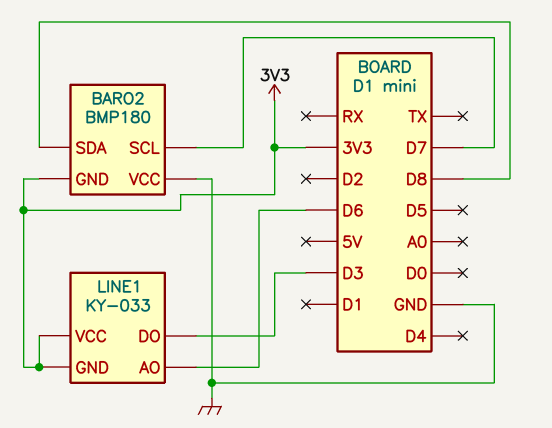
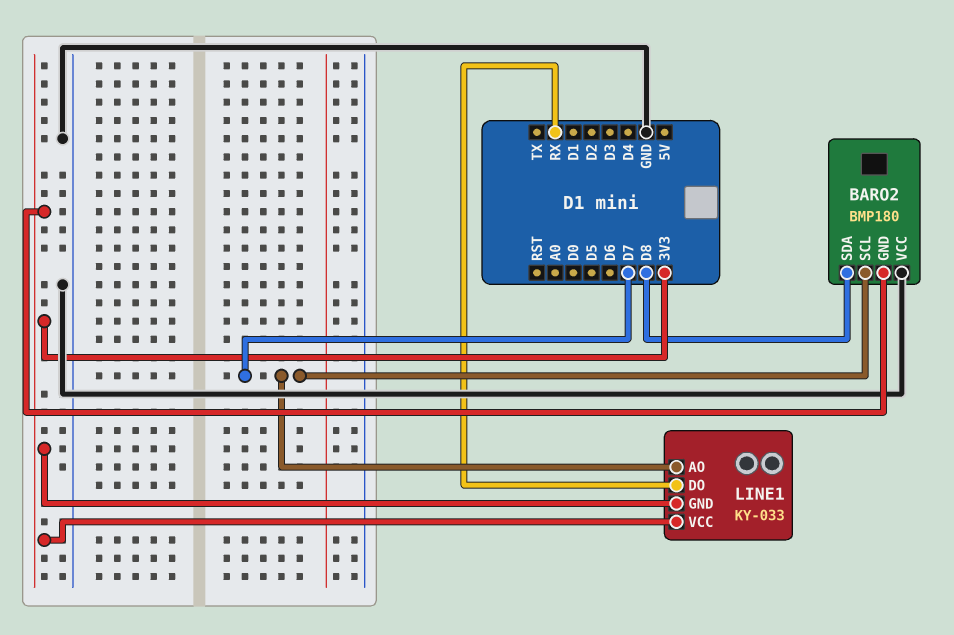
LINE1 pin AO: D6 -> D7
LINE1 pin DO: D3 -> RX

